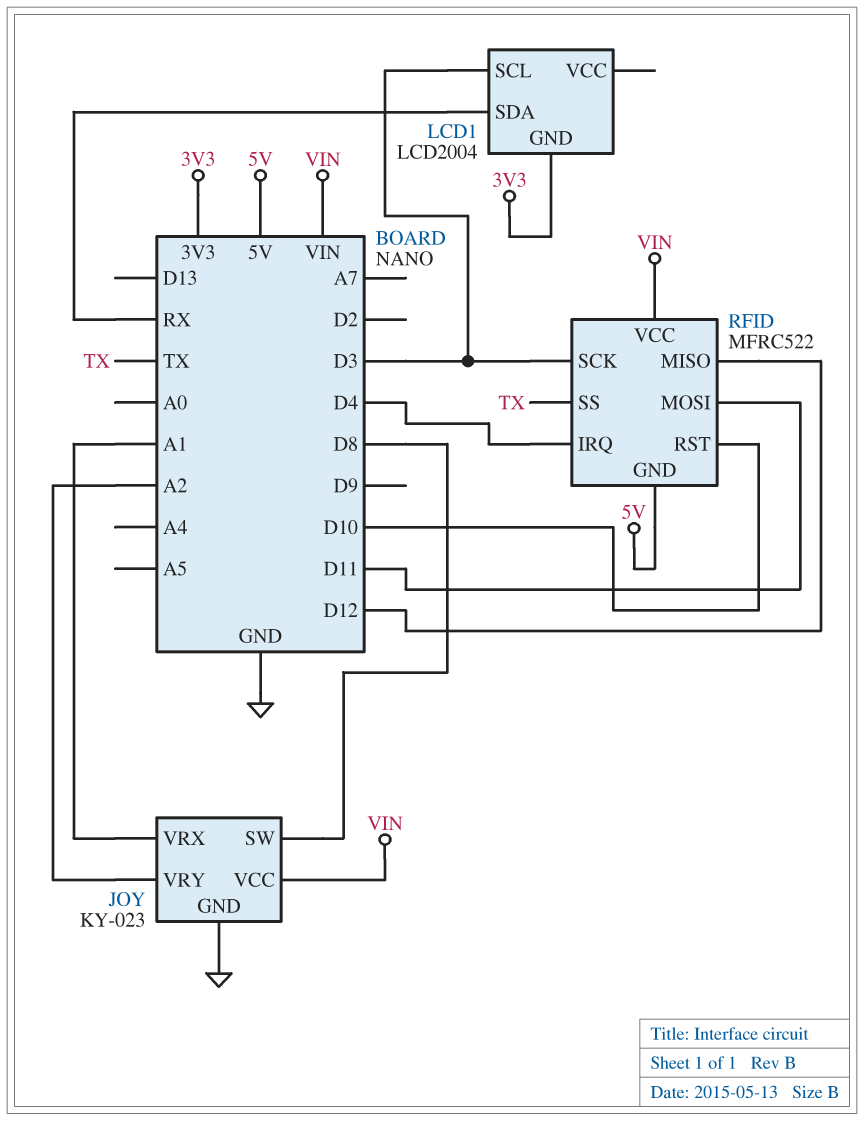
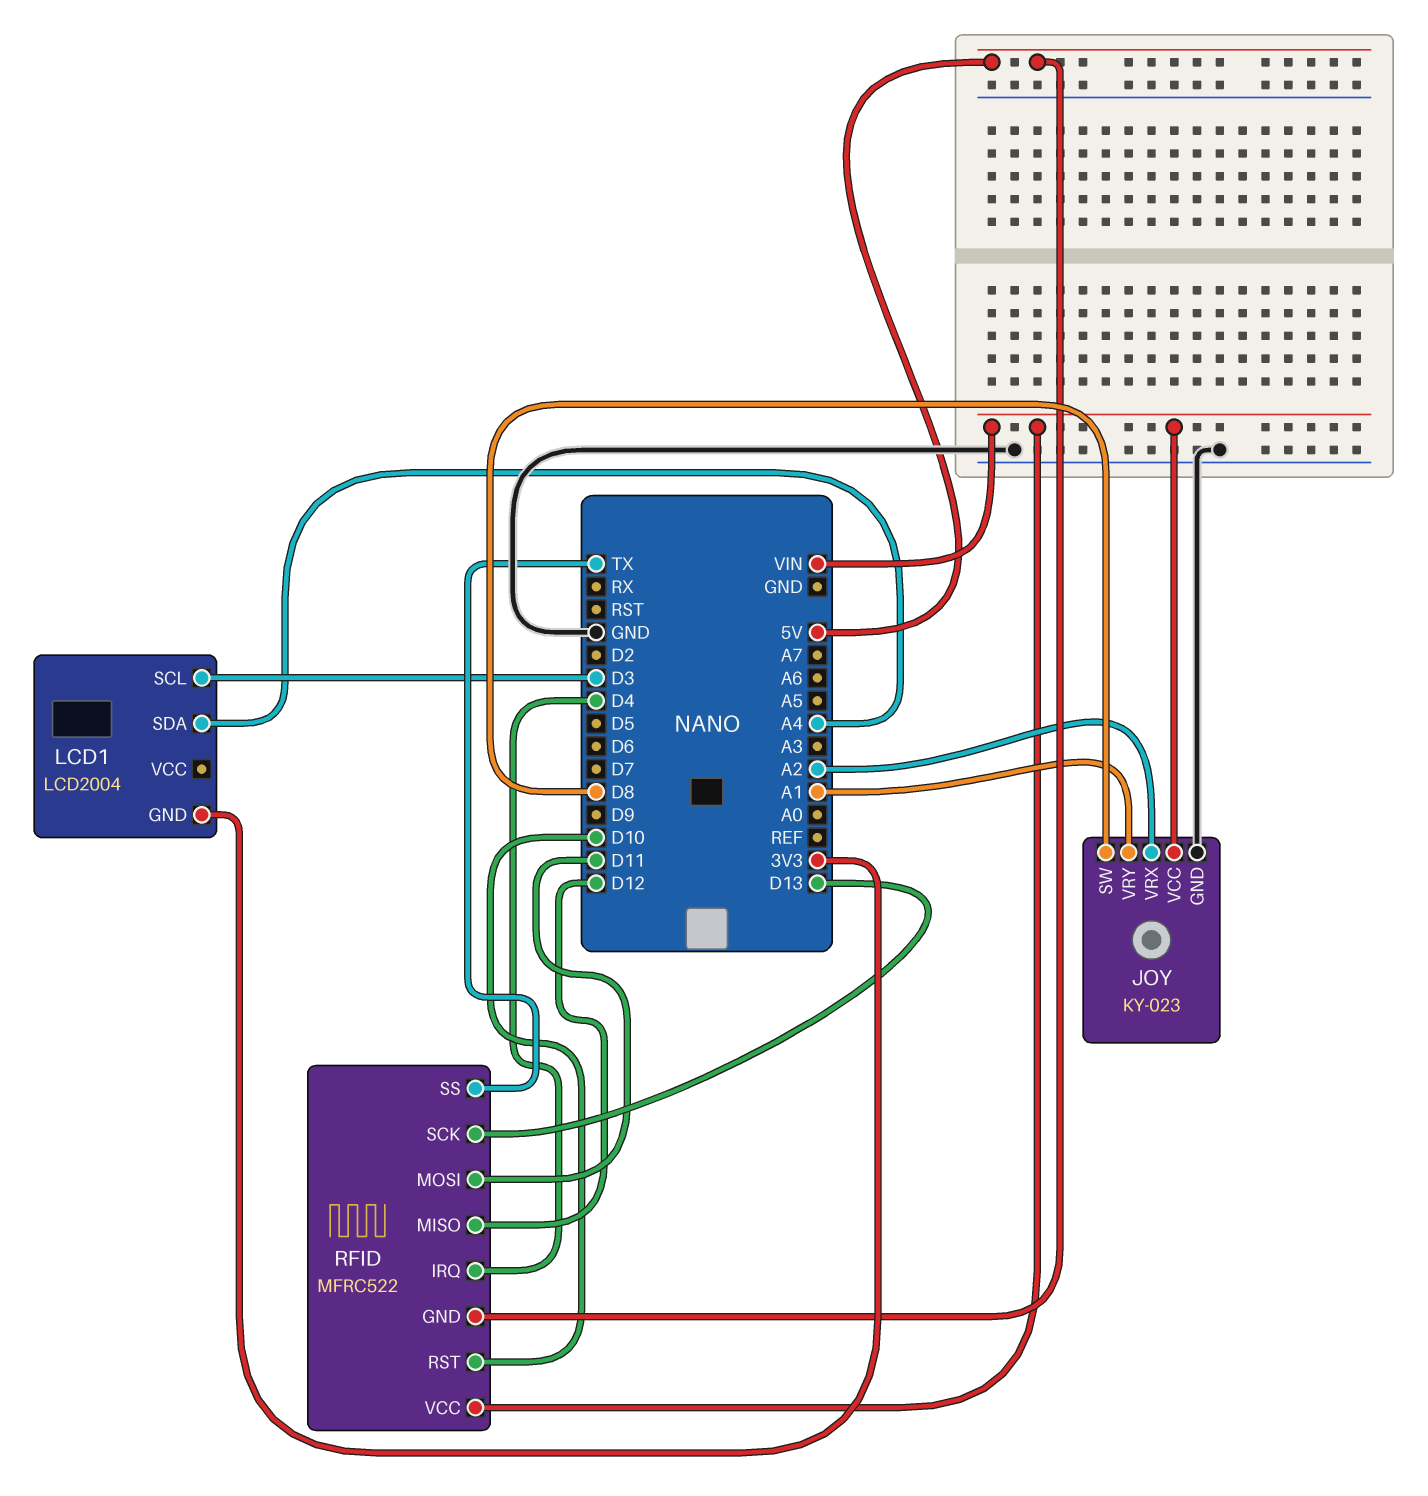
JOY pin VRX: A1 -> A2
JOY pin VRY: A2 -> A1
LCD1 pin SDA: RX -> A4
RFID pin SCK: D3 -> D13

